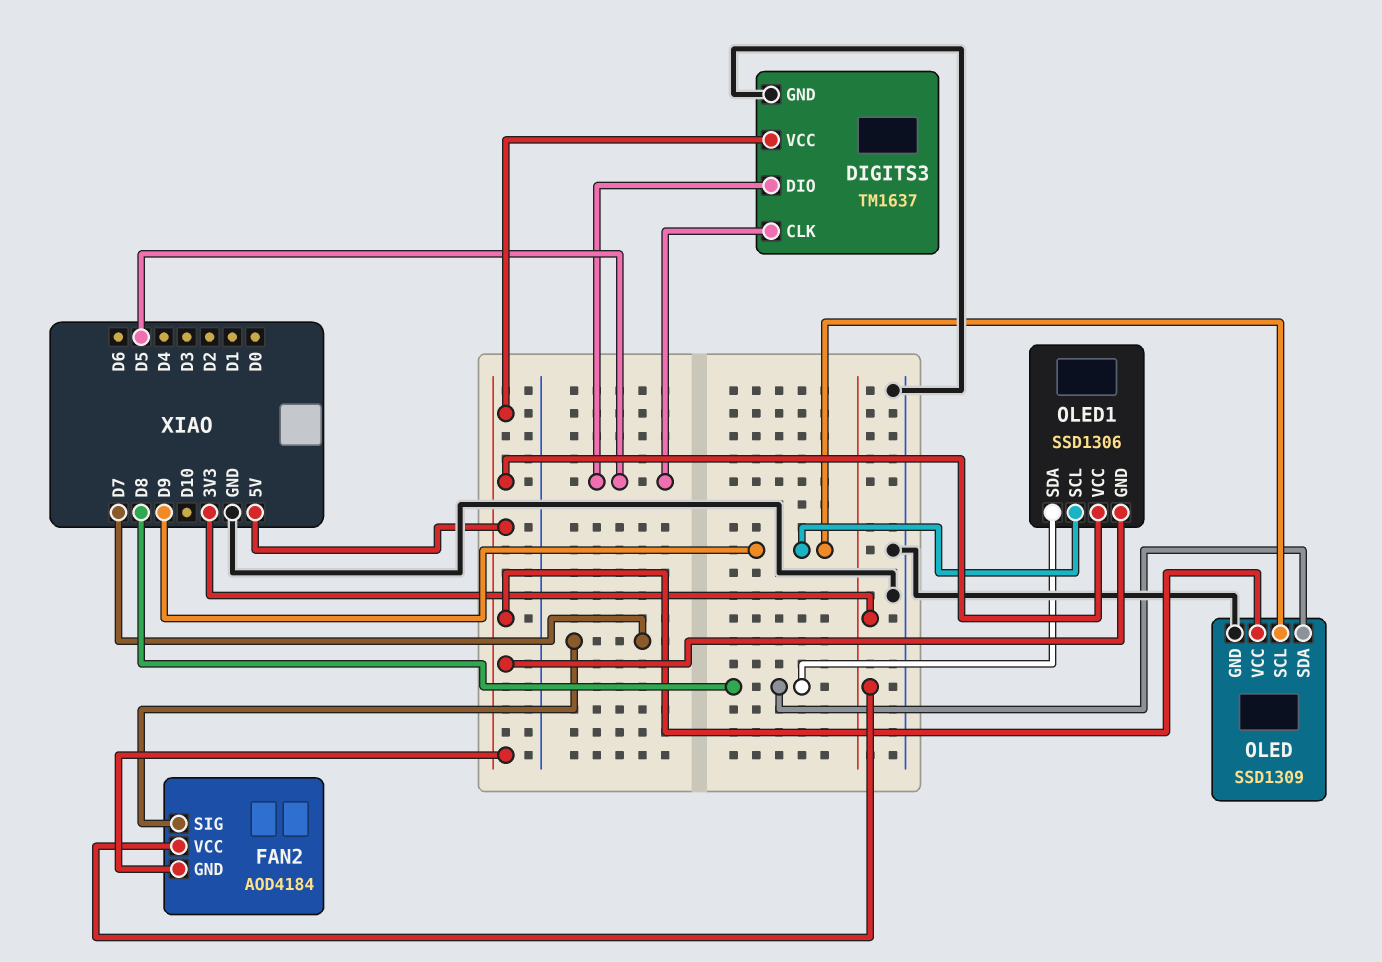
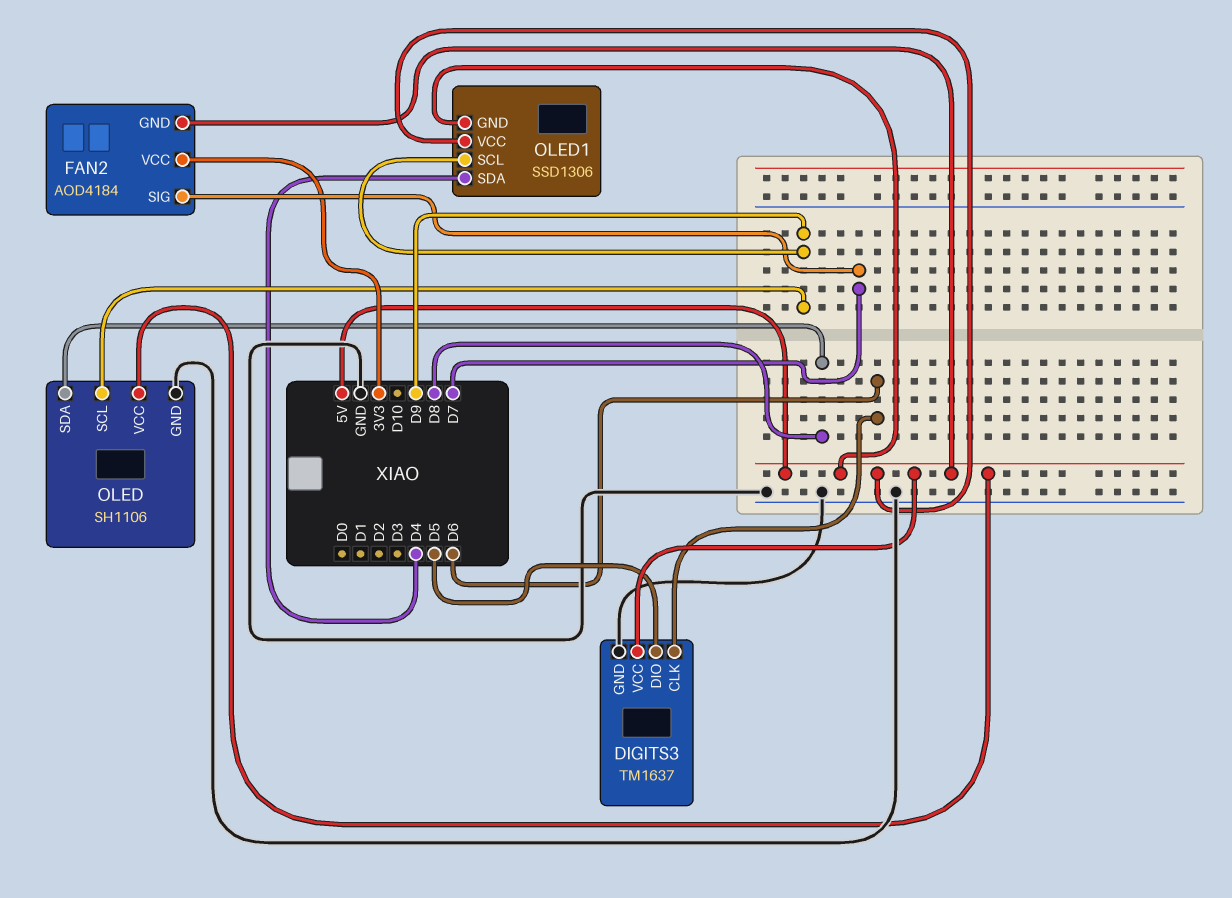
DIGITS3 pin CLK: D5 -> D6
OLED: SSD1309 -> SH1106
OLED1 pin SDA: D8 -> D4

